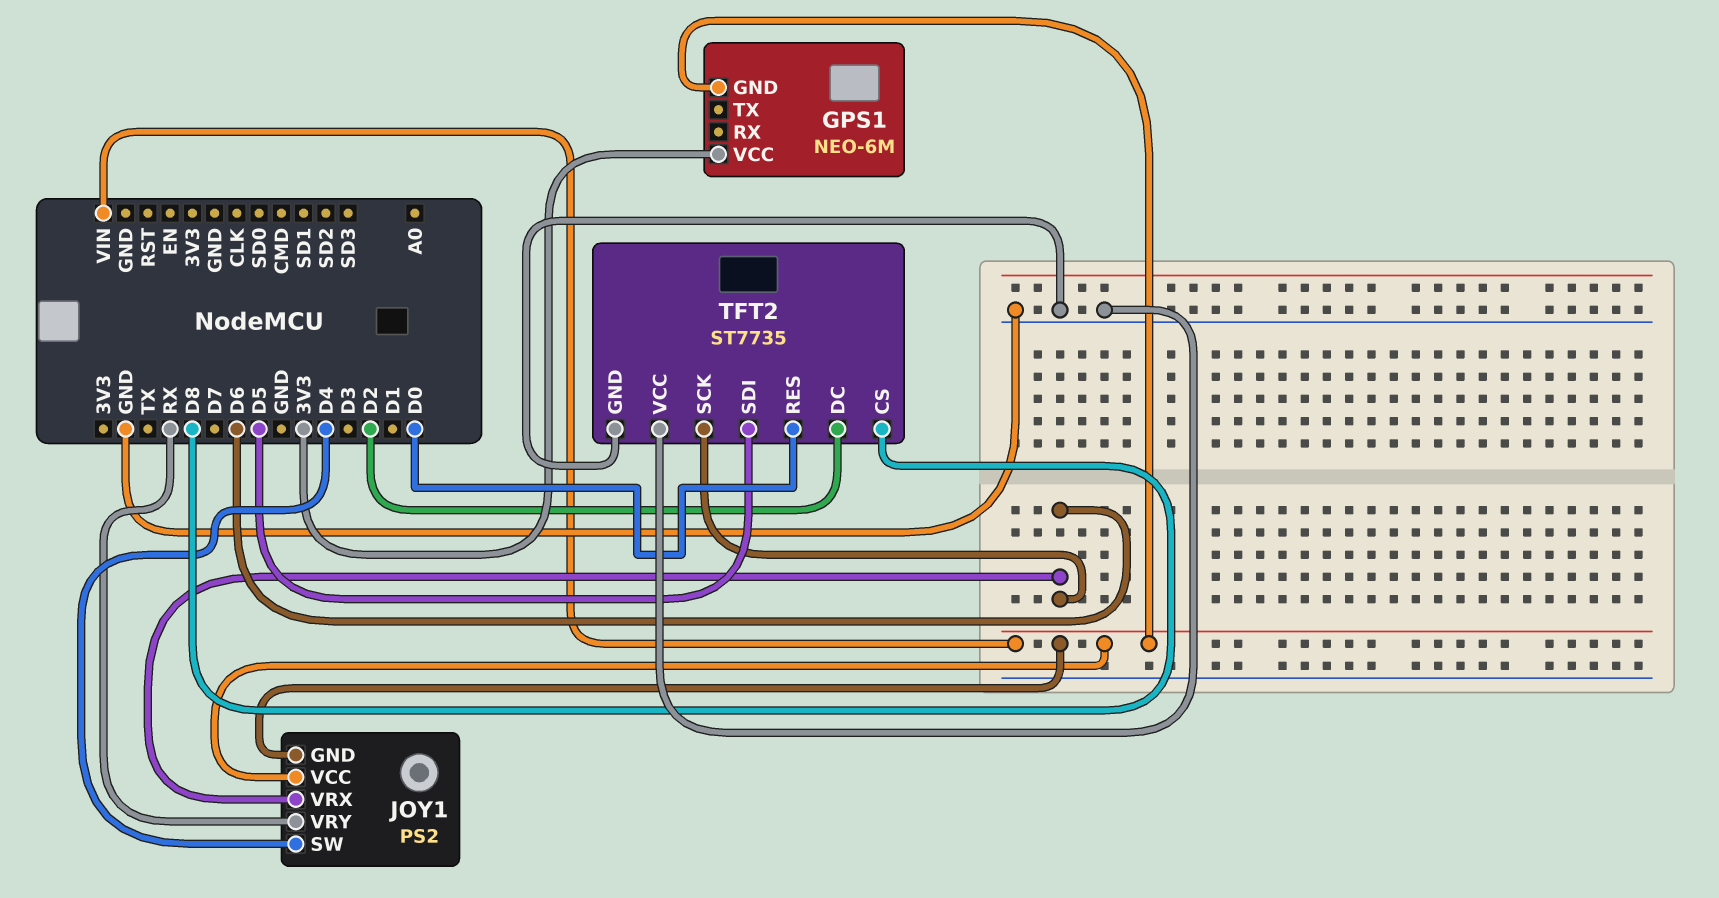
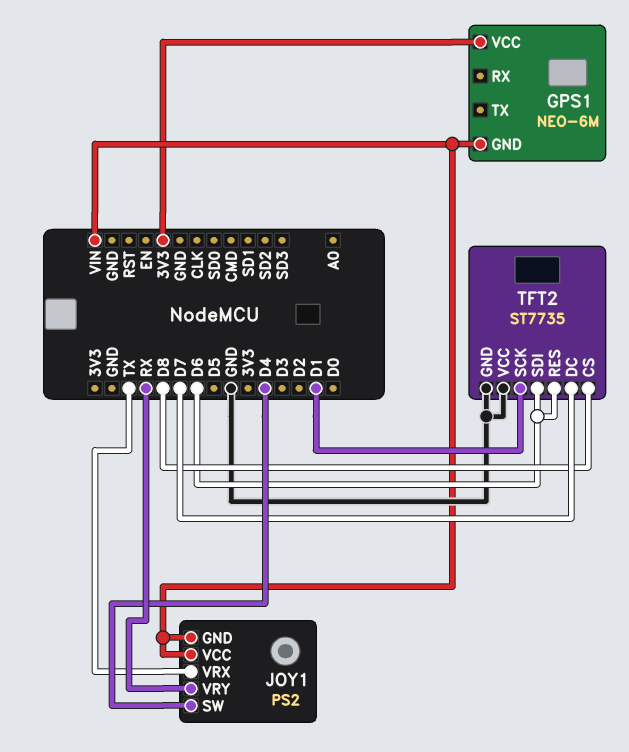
JOY1 pin VRX: D6 -> TX
TFT2 pin DC: D2 -> D7
TFT2 pin RES: D0 -> D6
TFT2 pin SCK: D6 -> D1
TFT2 pin SDI: D5 -> D6

